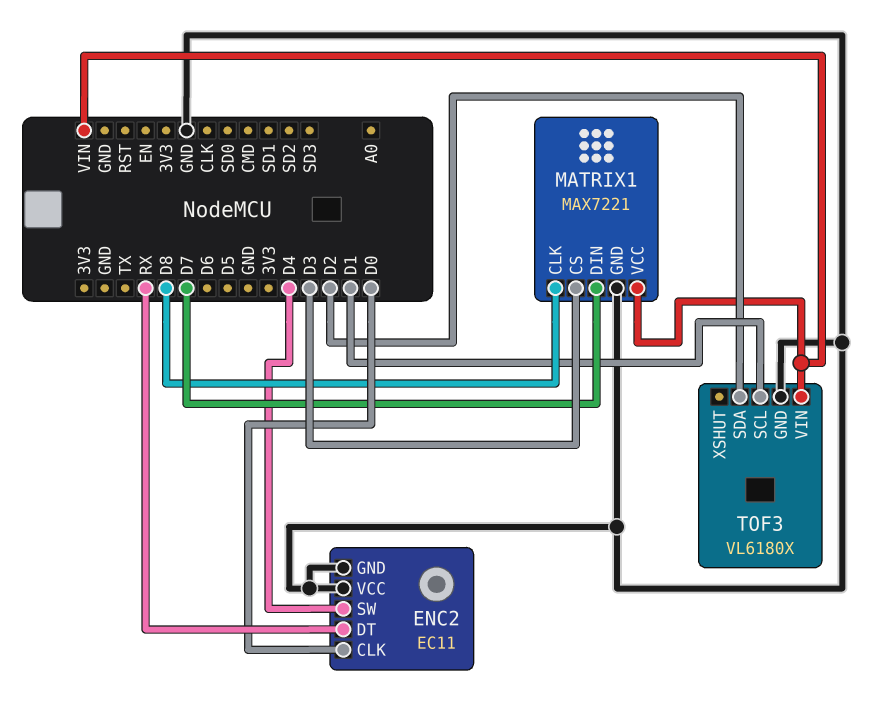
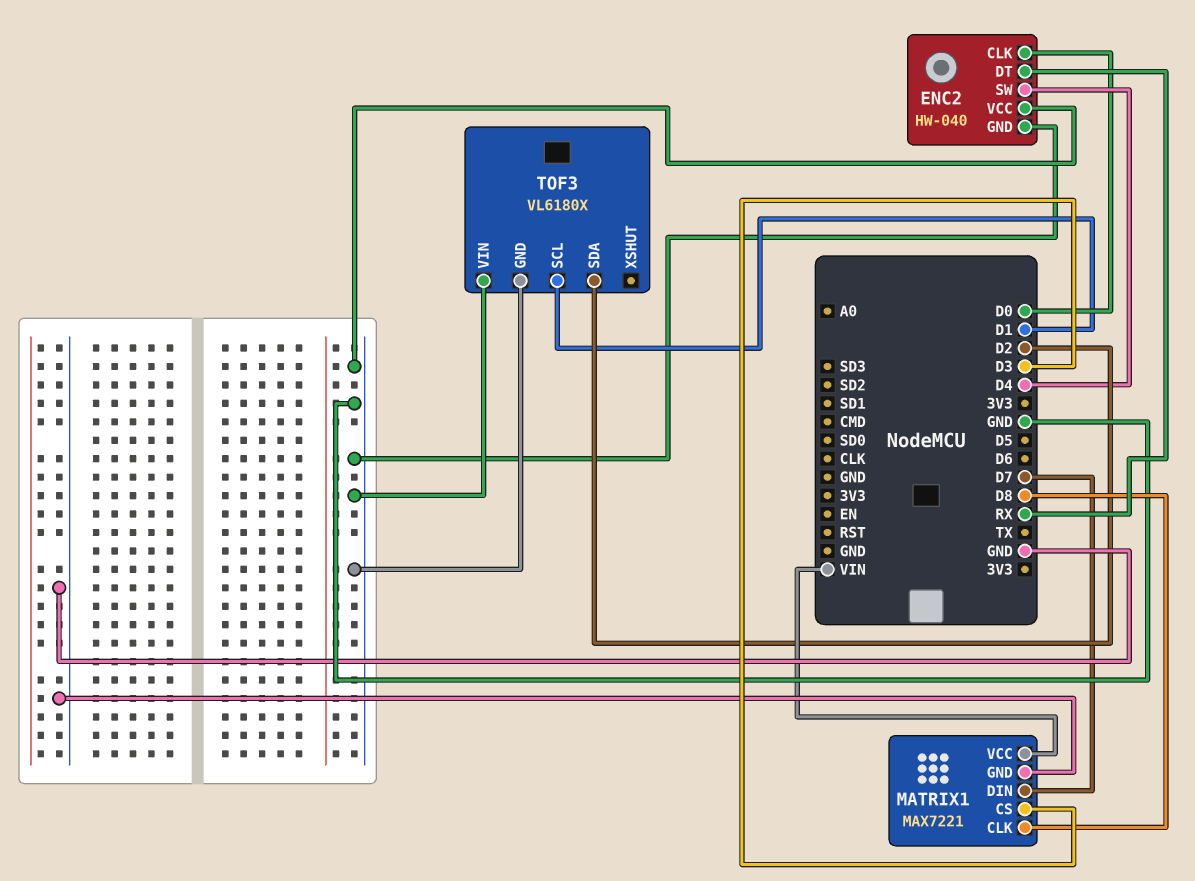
ENC2: EC11 -> HW-040
TOF3 pin VIN: VIN -> GND

